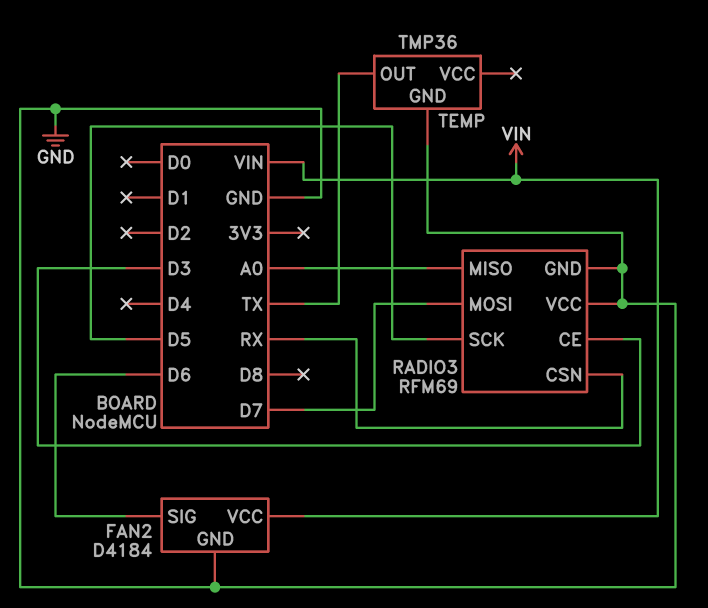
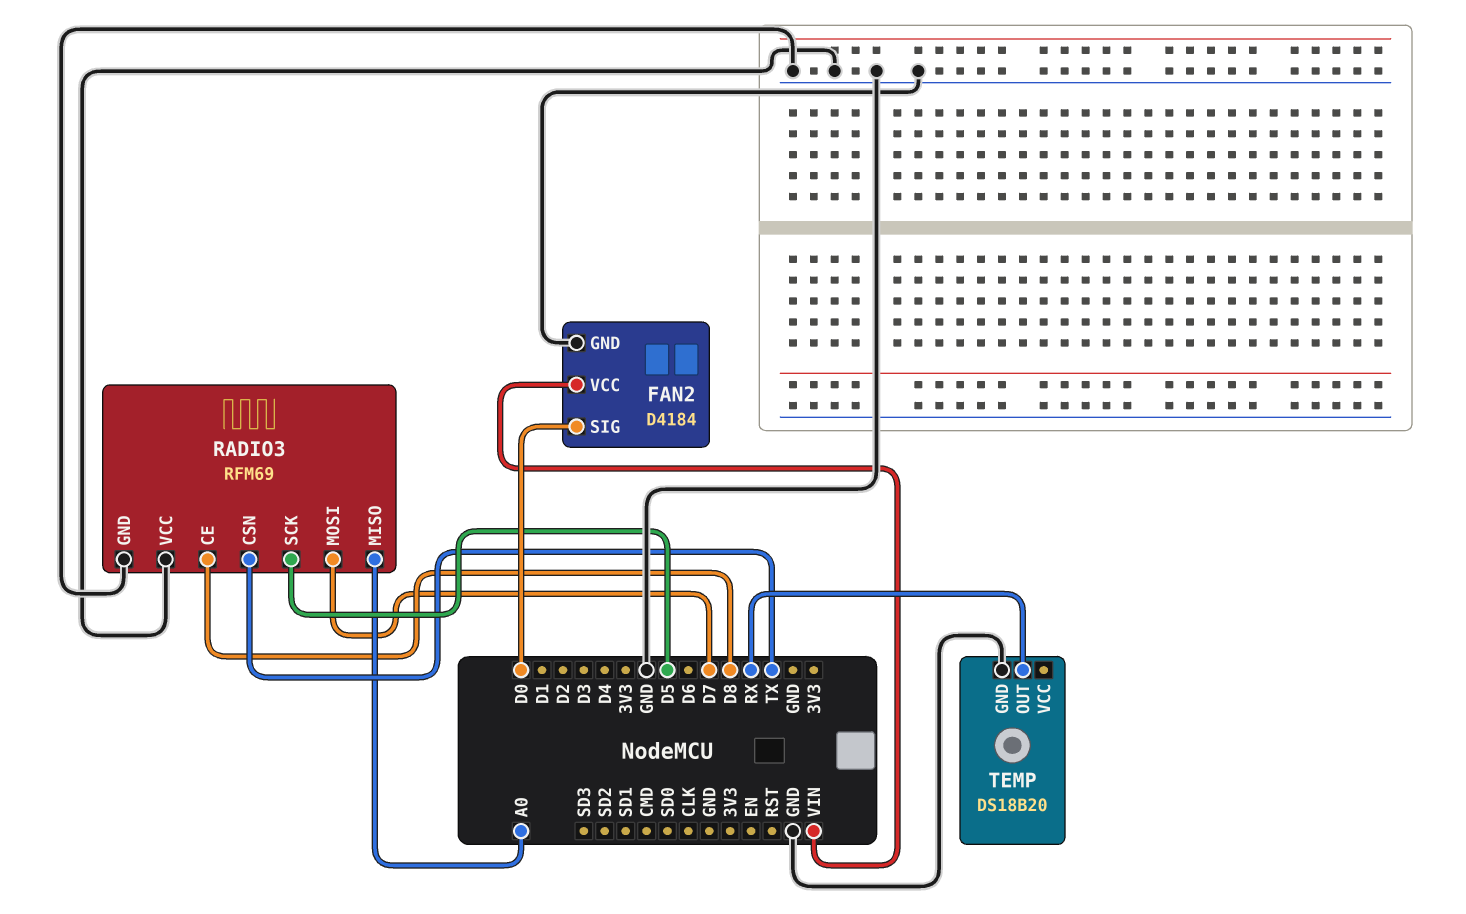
FAN2 pin SIG: D6 -> D0
RADIO3 pin CE: D3 -> D8
RADIO3 pin CSN: RX -> TX
TEMP: TMP36 -> DS18B20
TEMP pin OUT: TX -> RX

